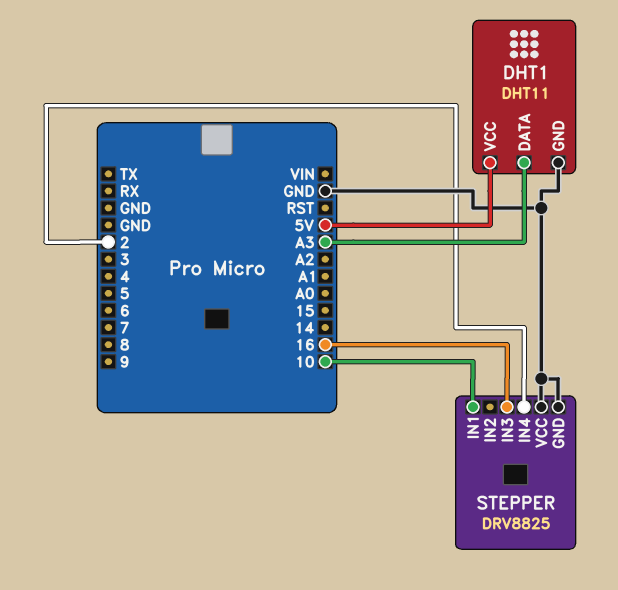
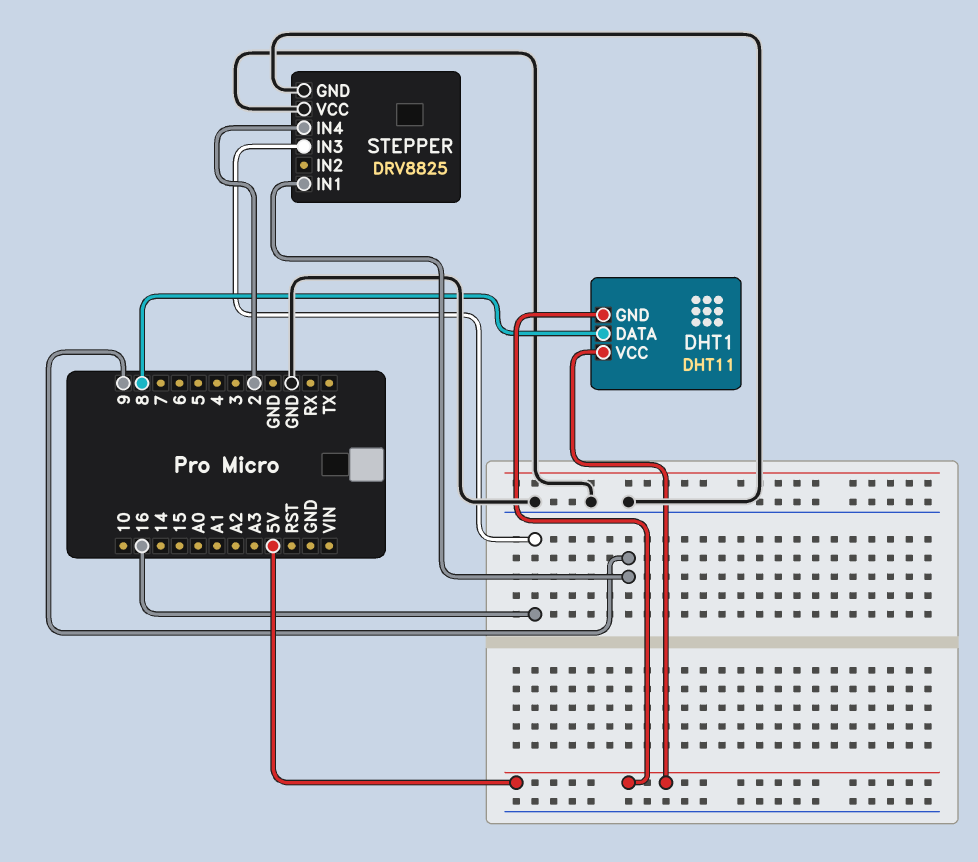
DHT1 pin DATA: A3 -> 8
DHT1 pin GND: GND -> 5V
STEPPER pin IN1: 10 -> 9

